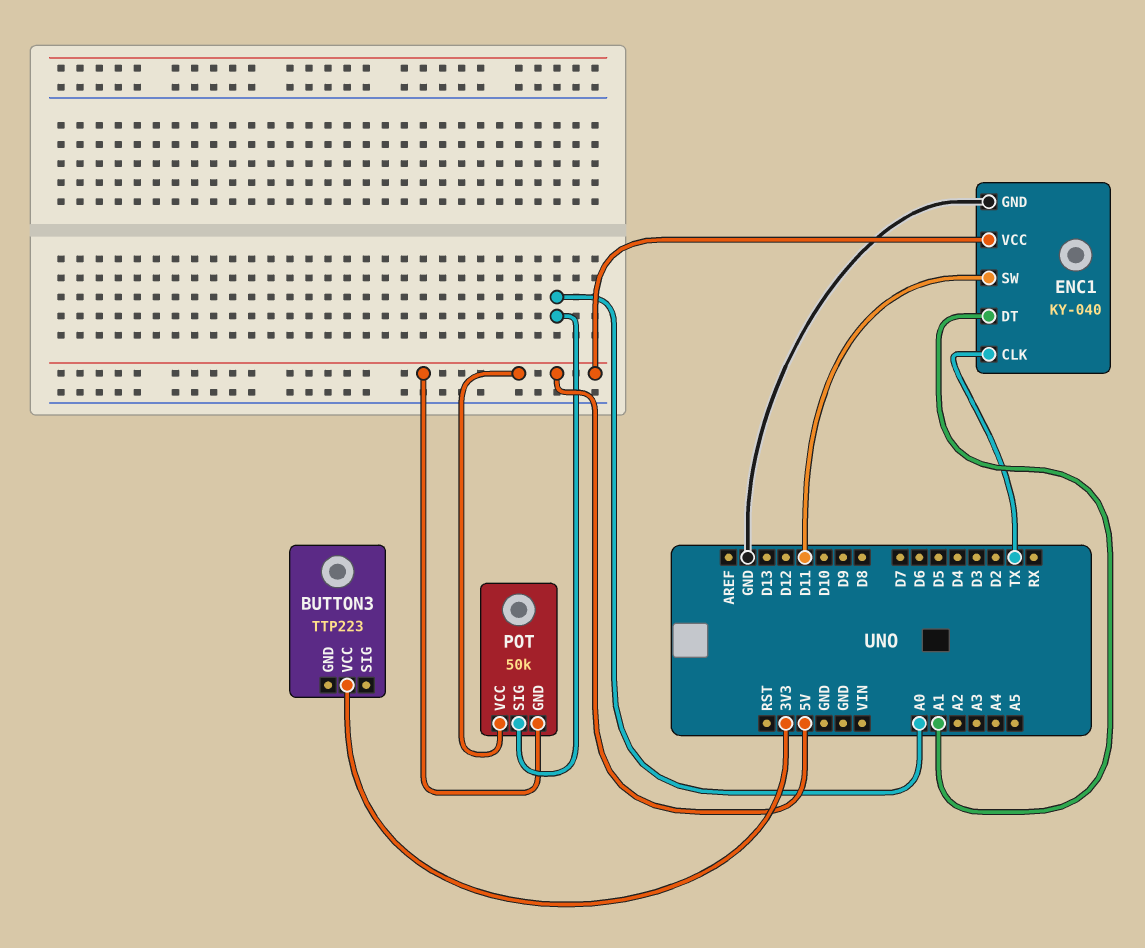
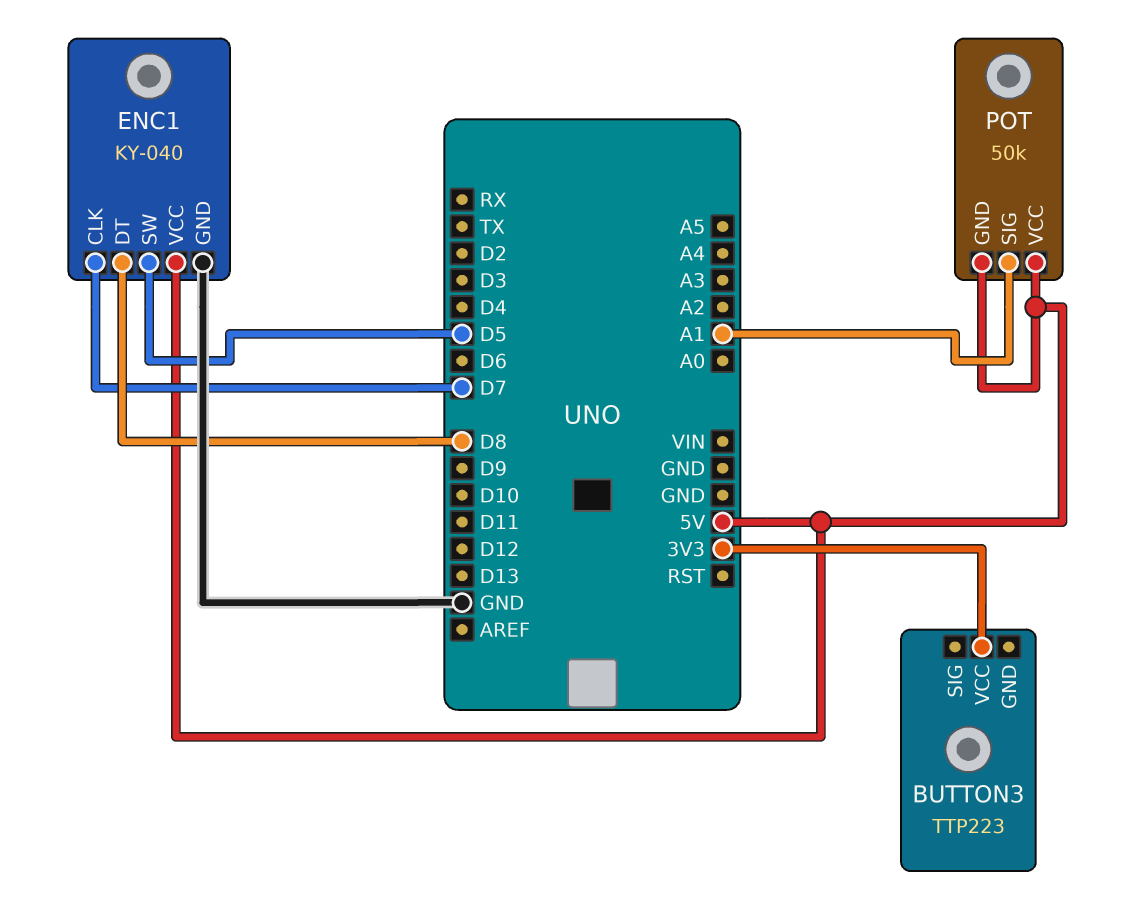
ENC1 pin CLK: TX -> D7
ENC1 pin DT: A1 -> D8
ENC1 pin SW: D11 -> D5
POT pin SIG: A0 -> A1

